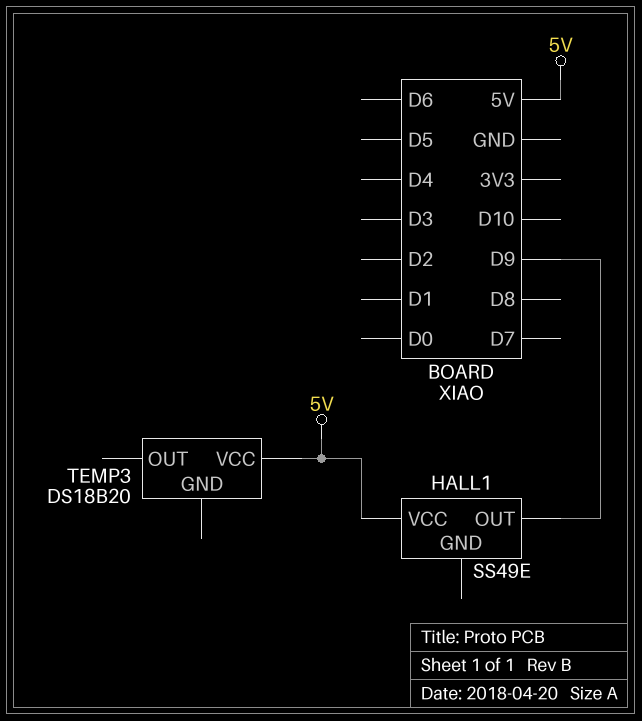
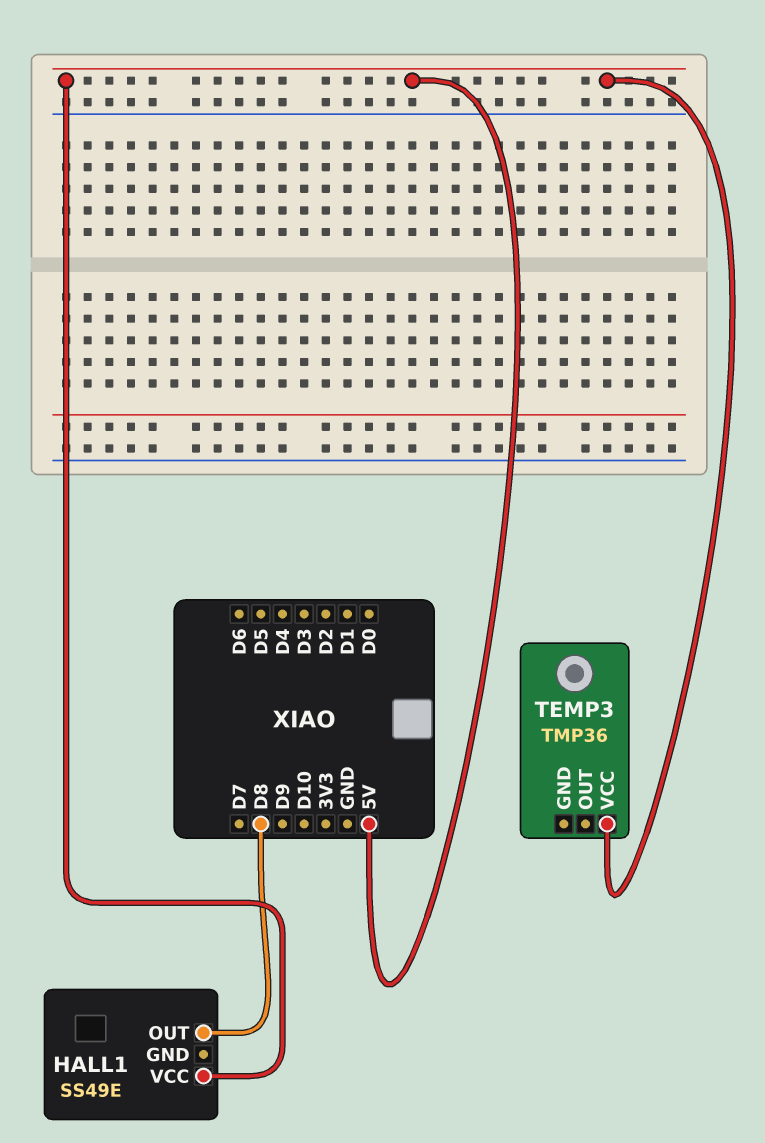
HALL1 pin OUT: D9 -> D8
TEMP3: DS18B20 -> TMP36

